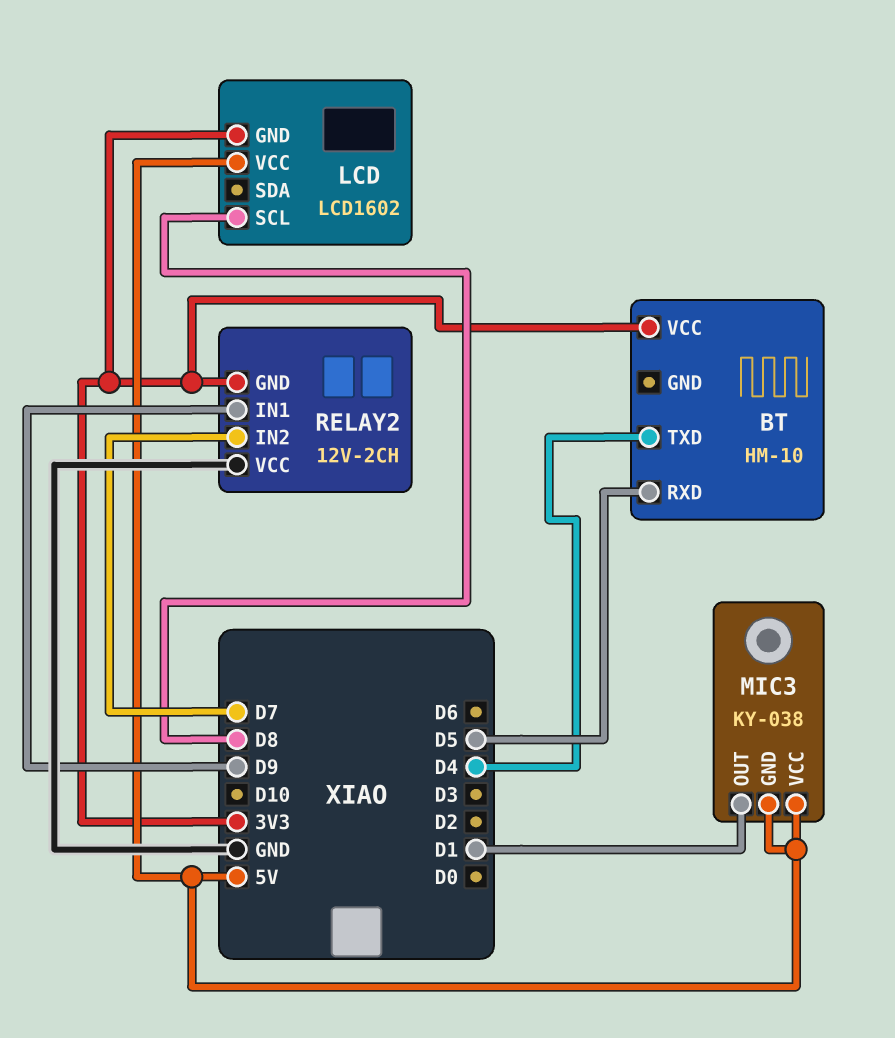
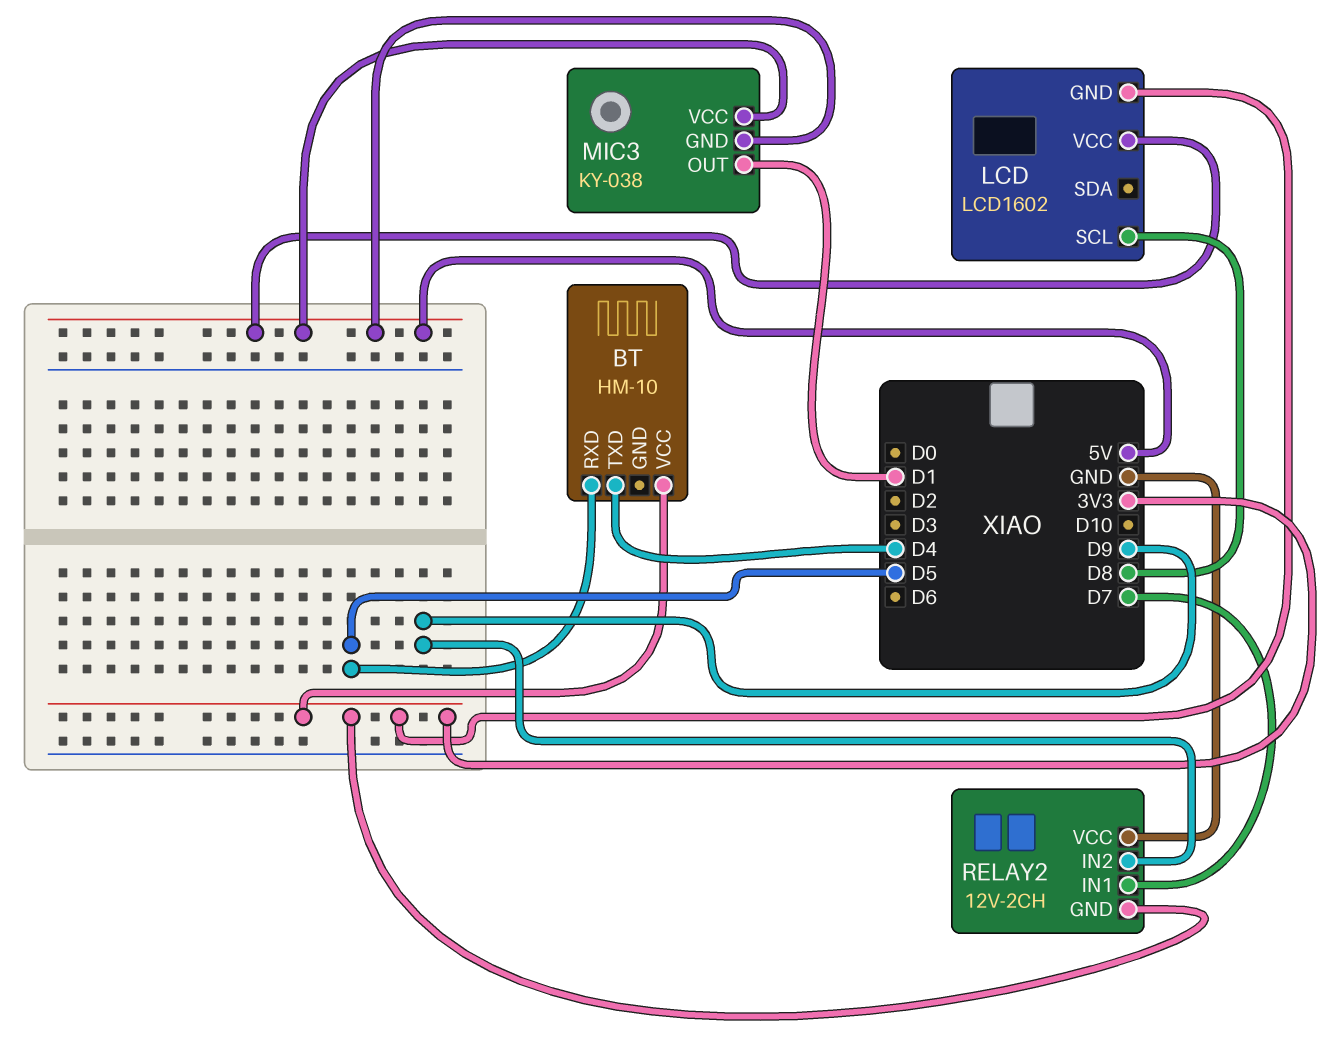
RELAY2 pin IN1: D9 -> D7
RELAY2 pin IN2: D7 -> D9

